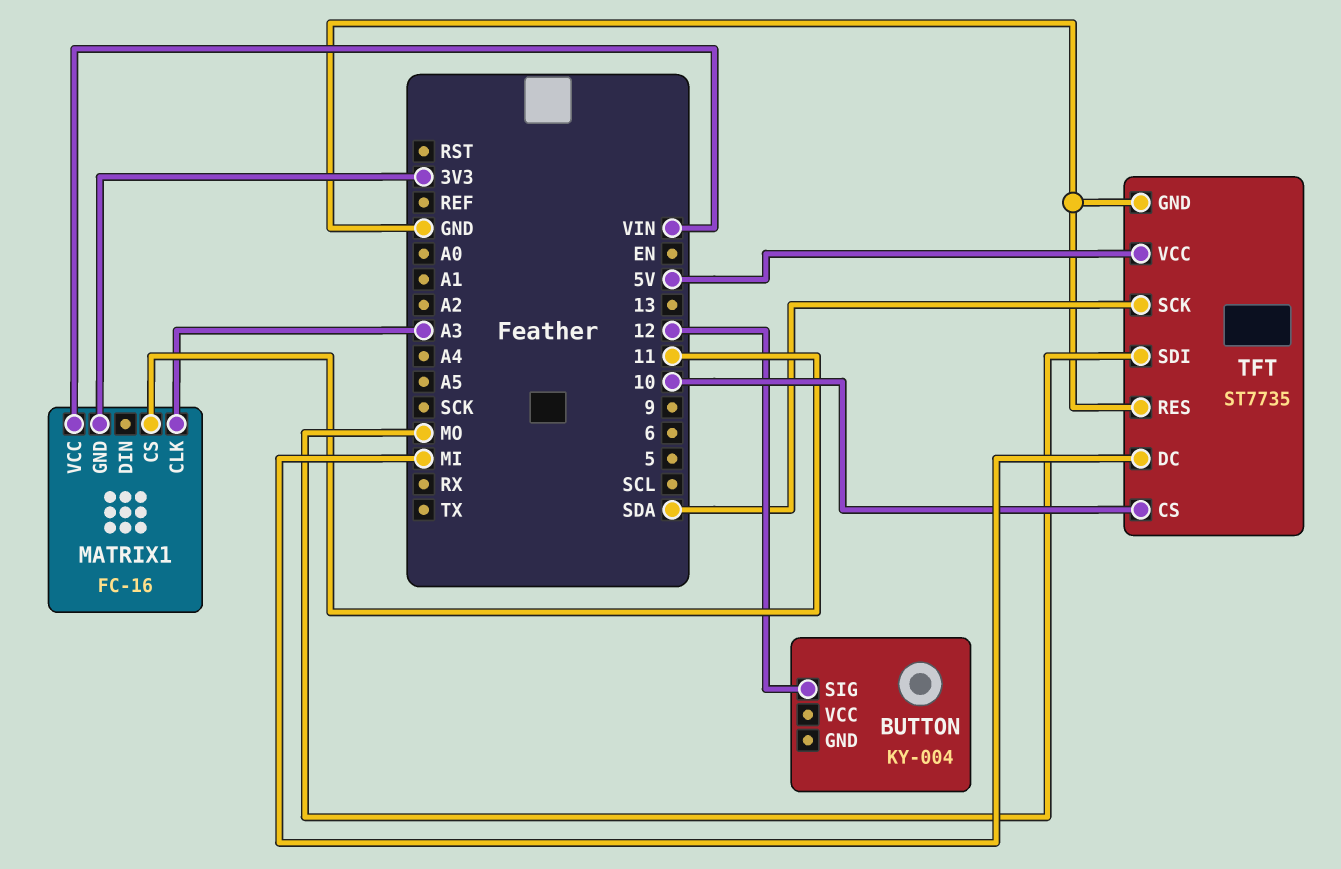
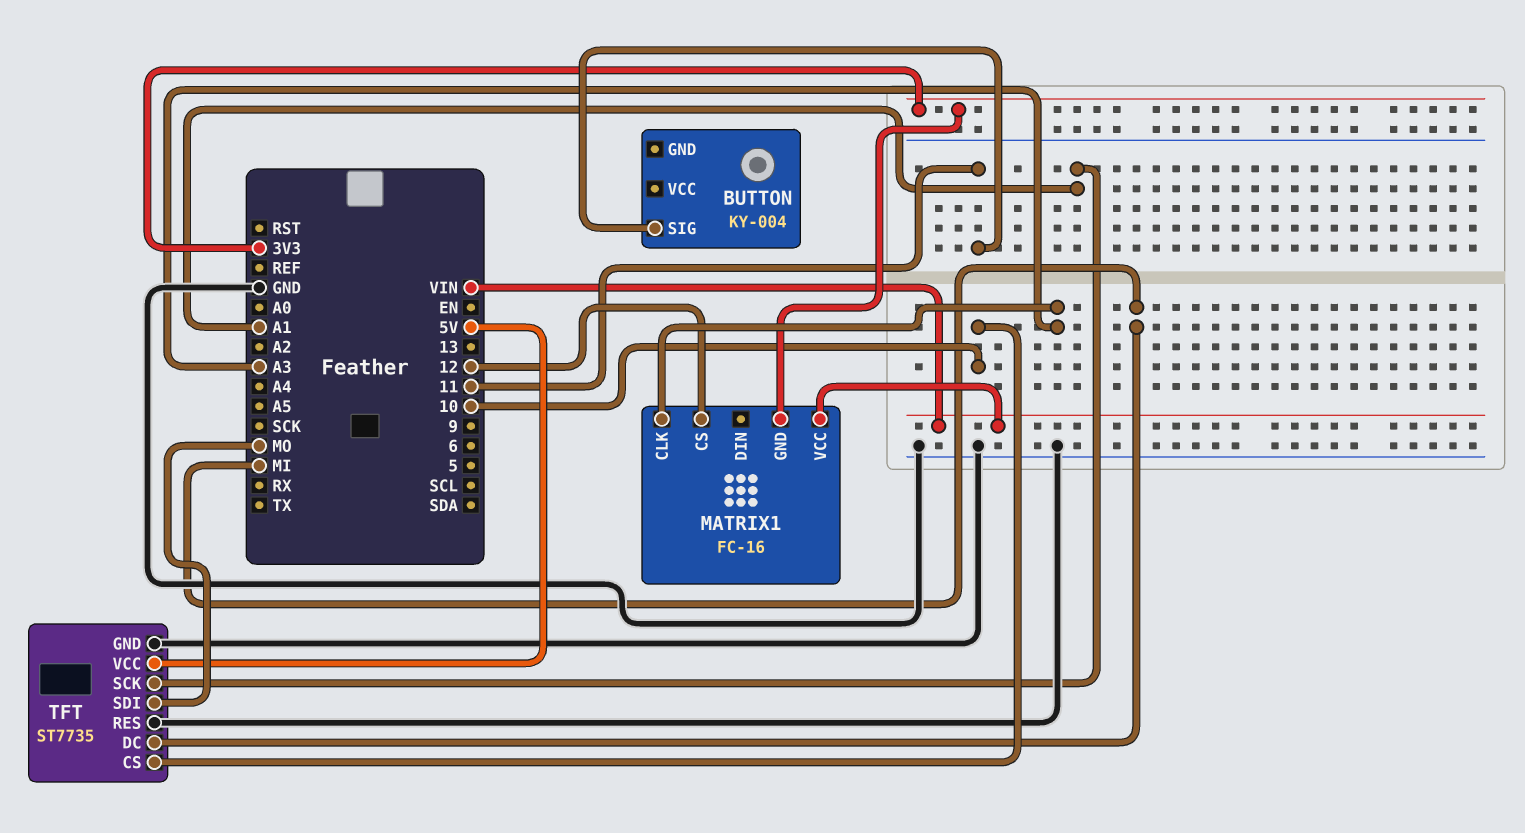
BUTTON pin SIG: 12 -> 11
MATRIX1 pin CS: 11 -> 12
TFT pin SCK: SDA -> A1

